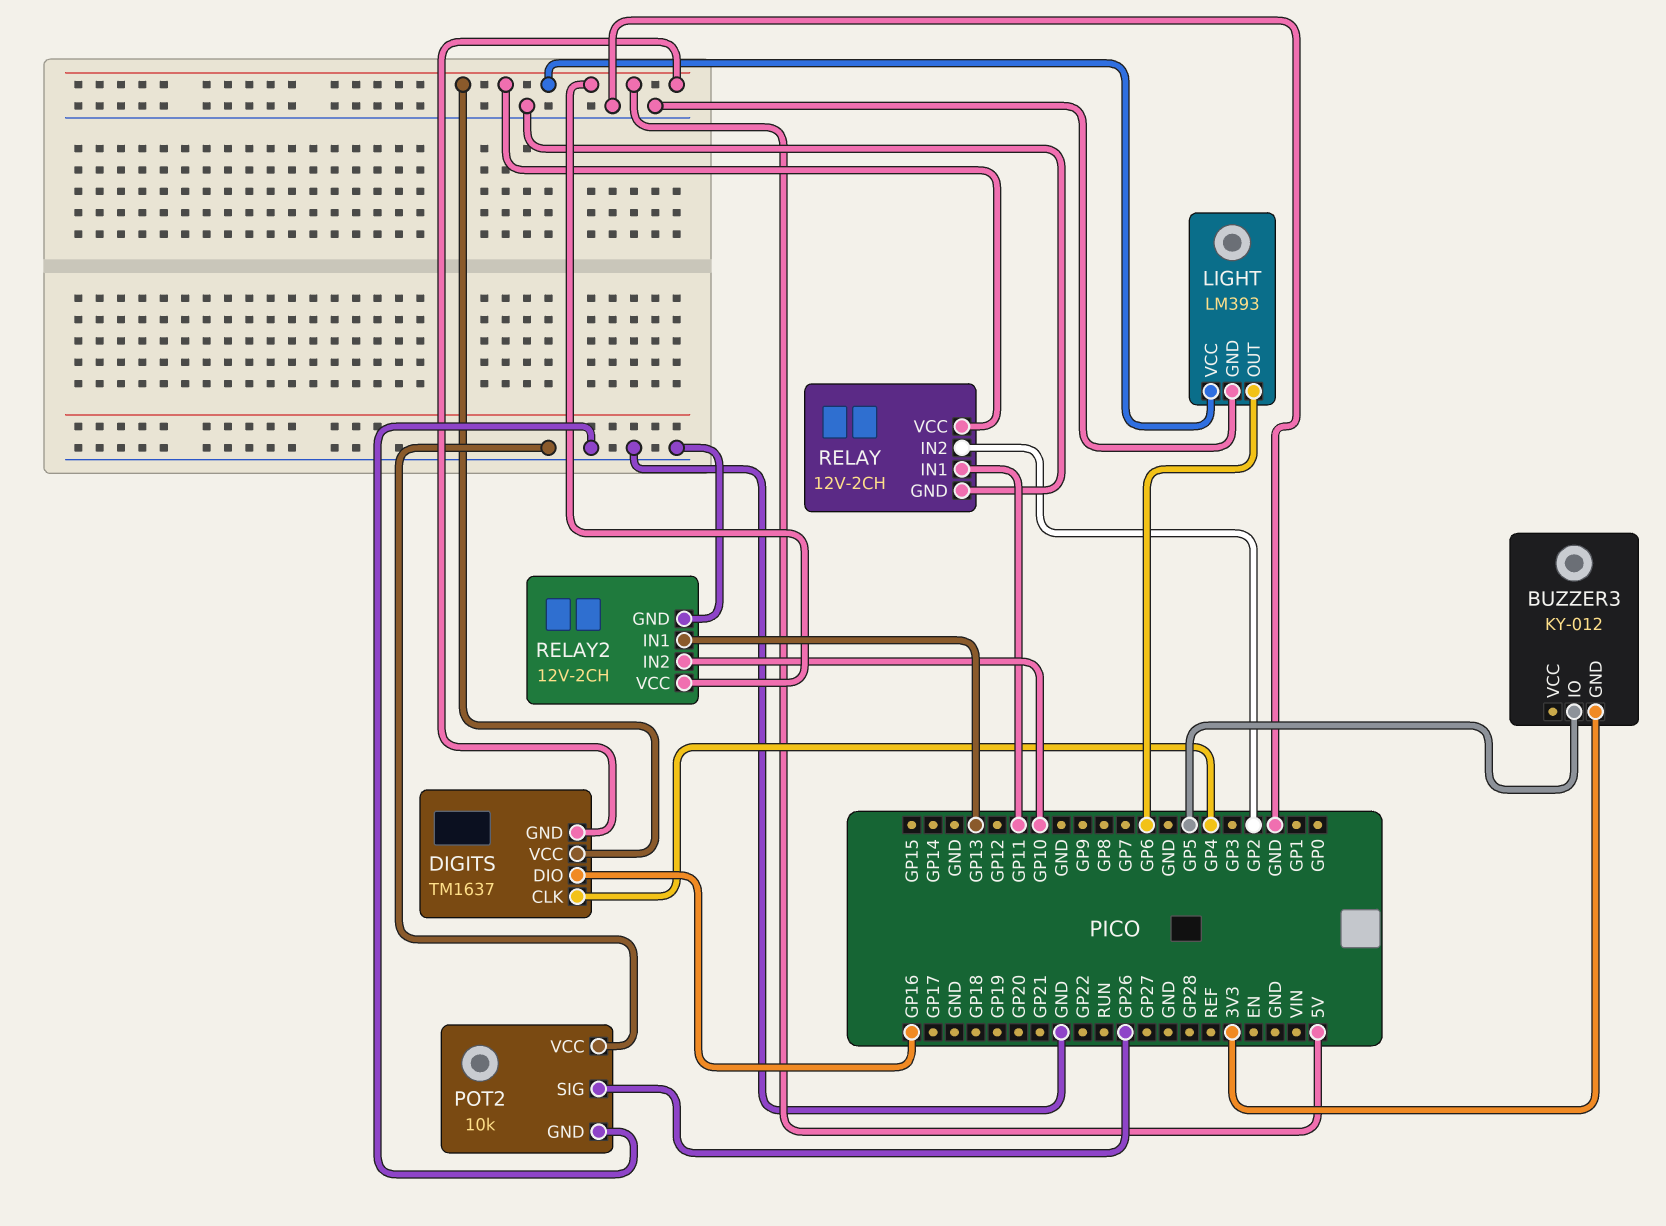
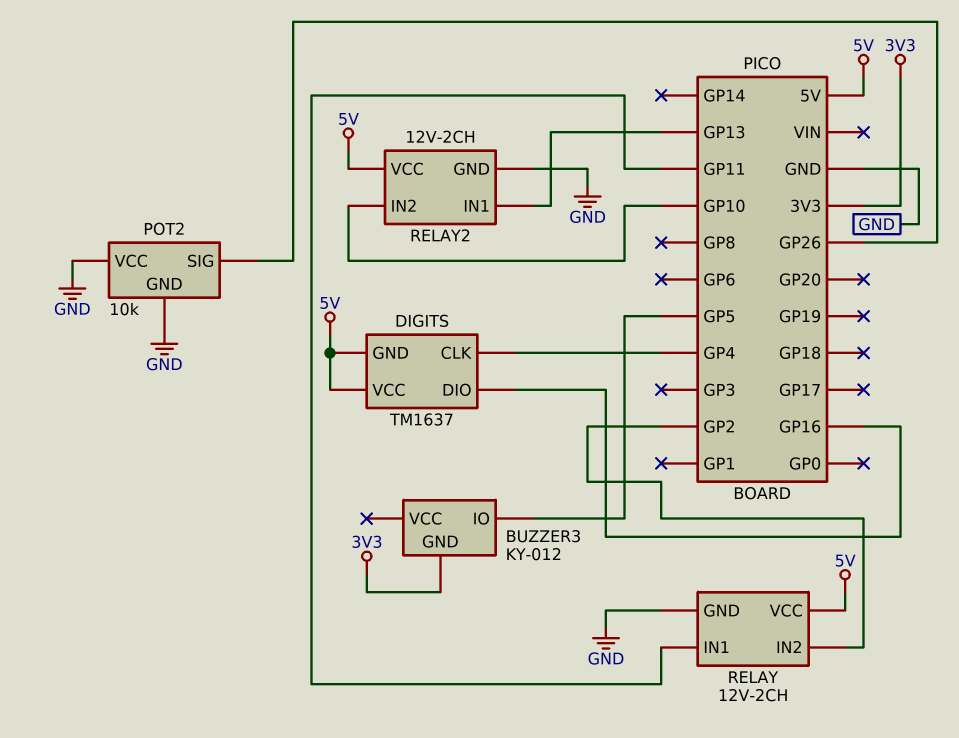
LIGHT: LM393 -> none
LIGHT pin GND: GND -> none
LIGHT pin OUT: GP6 -> none
LIGHT pin VCC: 5V -> none

